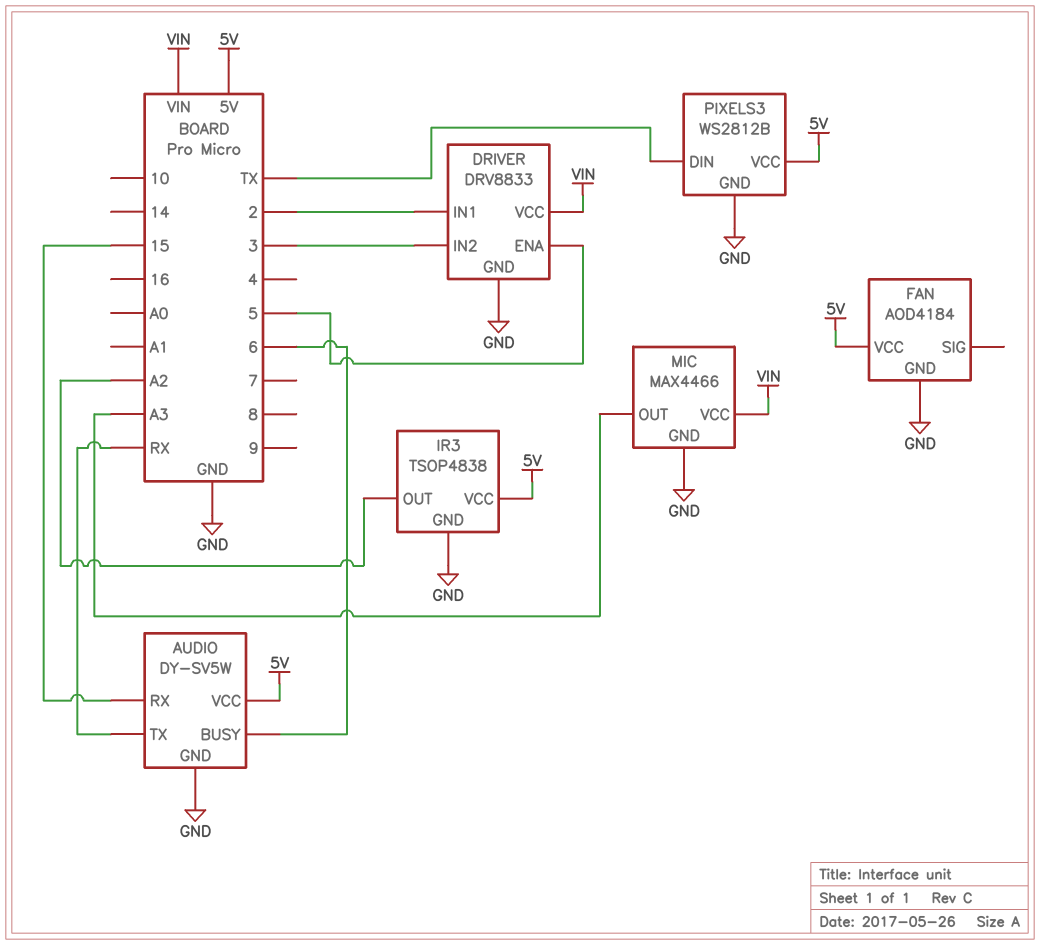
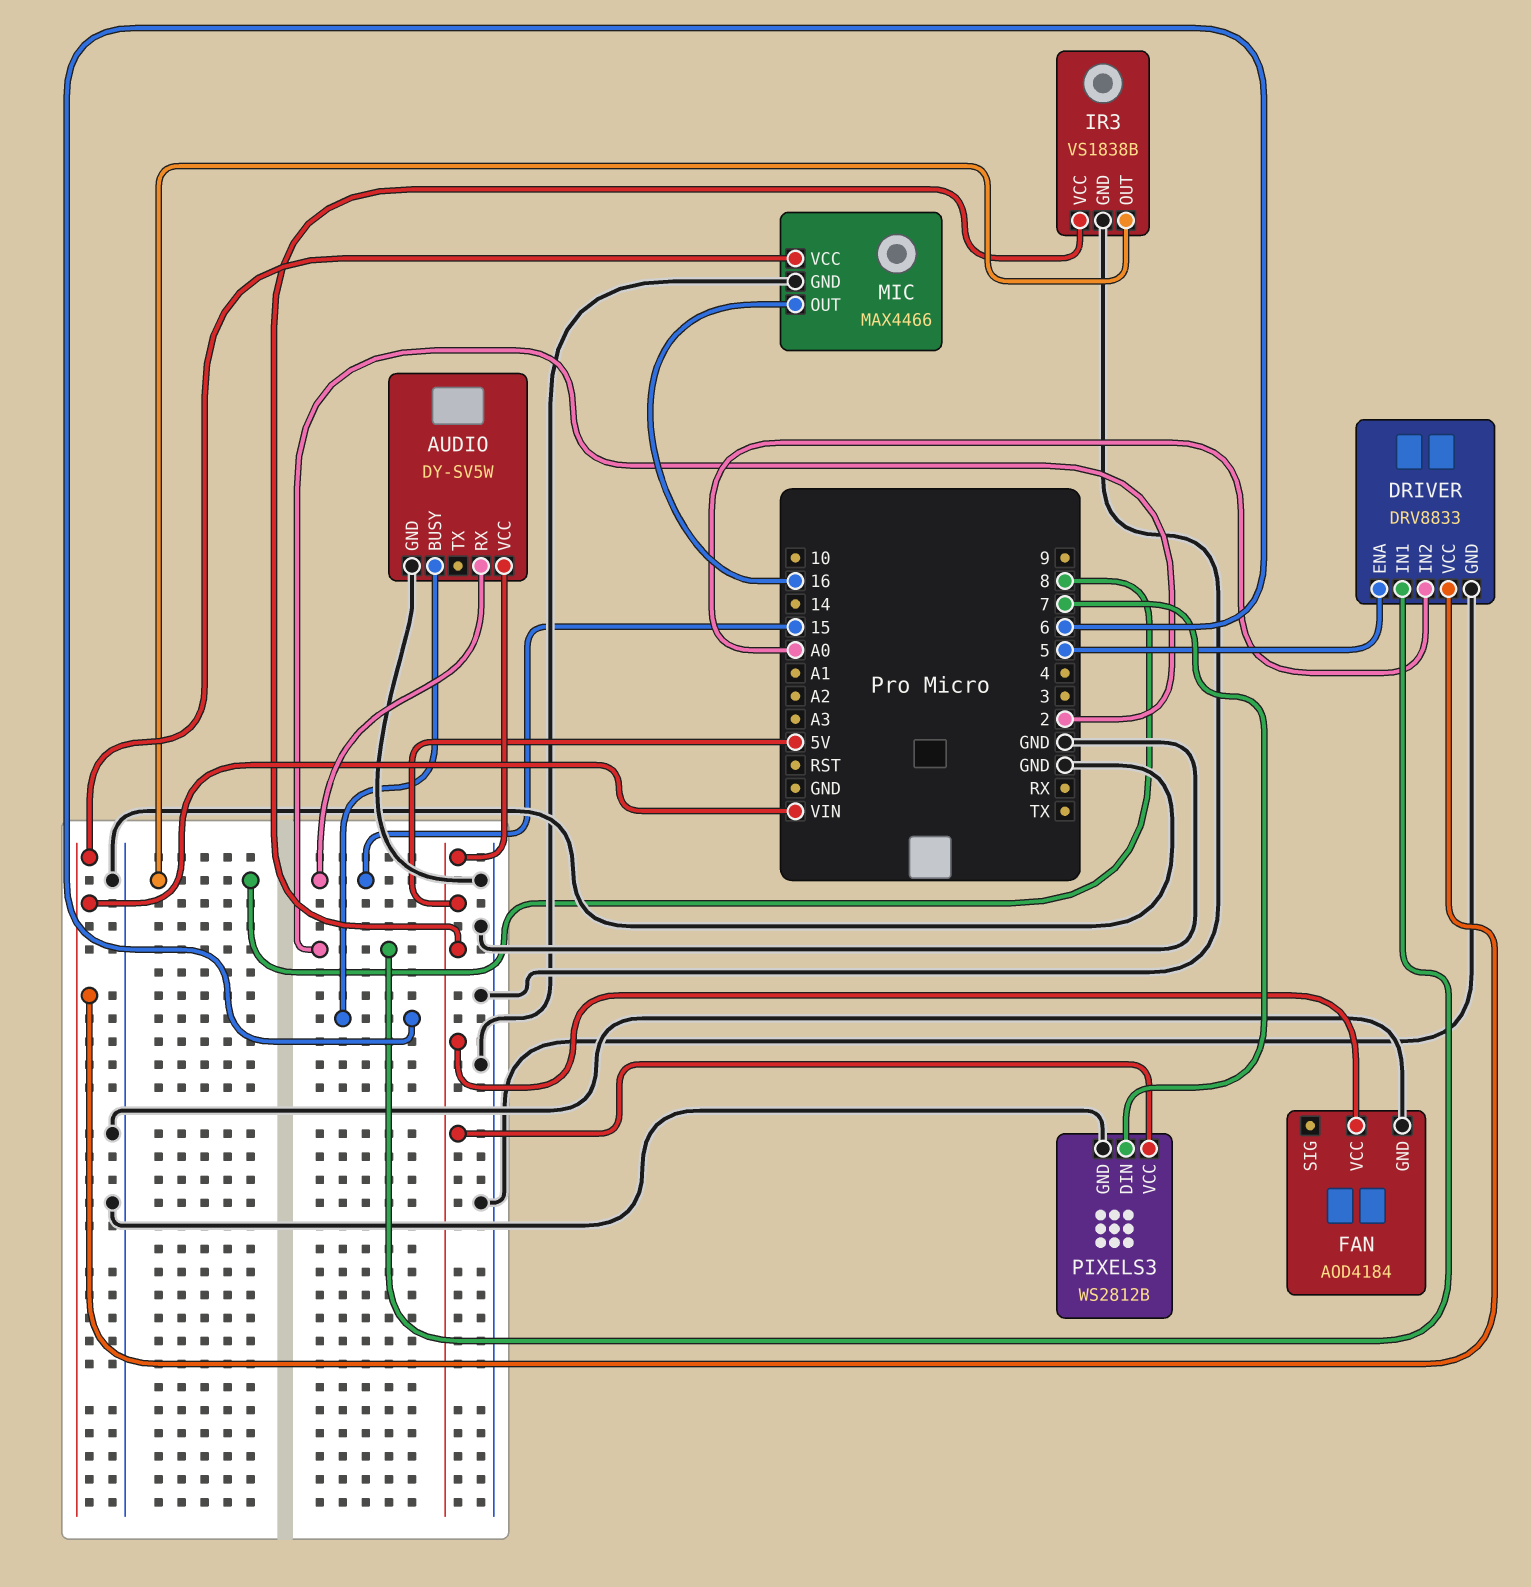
AUDIO pin TX: RX -> none
DRIVER pin IN2: 3 -> A0
IR3: TSOP4838 -> VS1838B
IR3 pin OUT: A2 -> 8
MIC pin OUT: A3 -> 16
PIXELS3 pin DIN: TX -> 7

